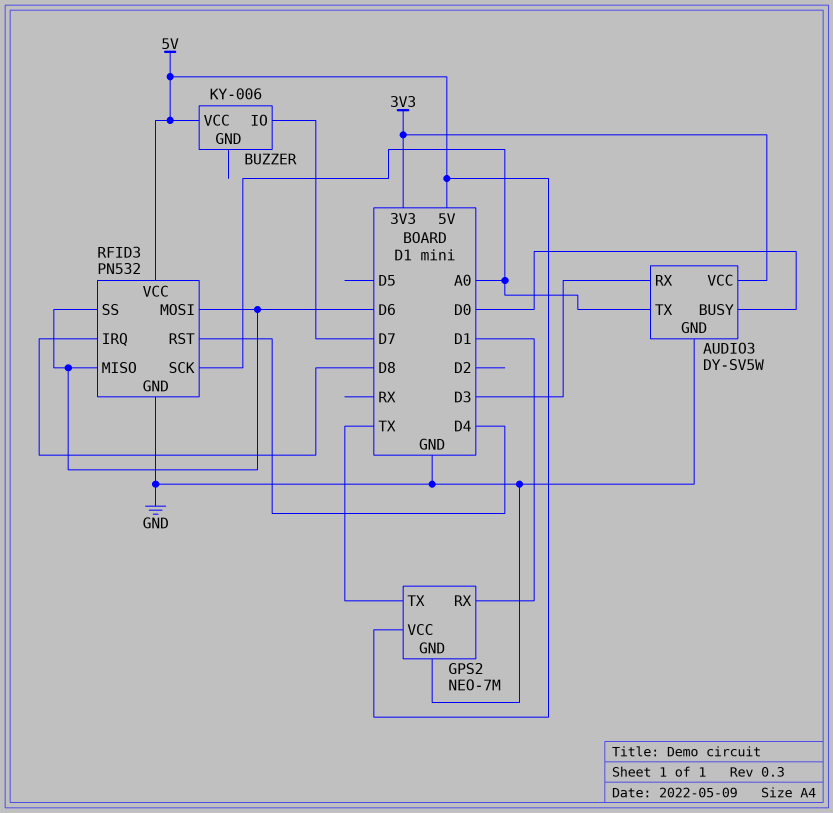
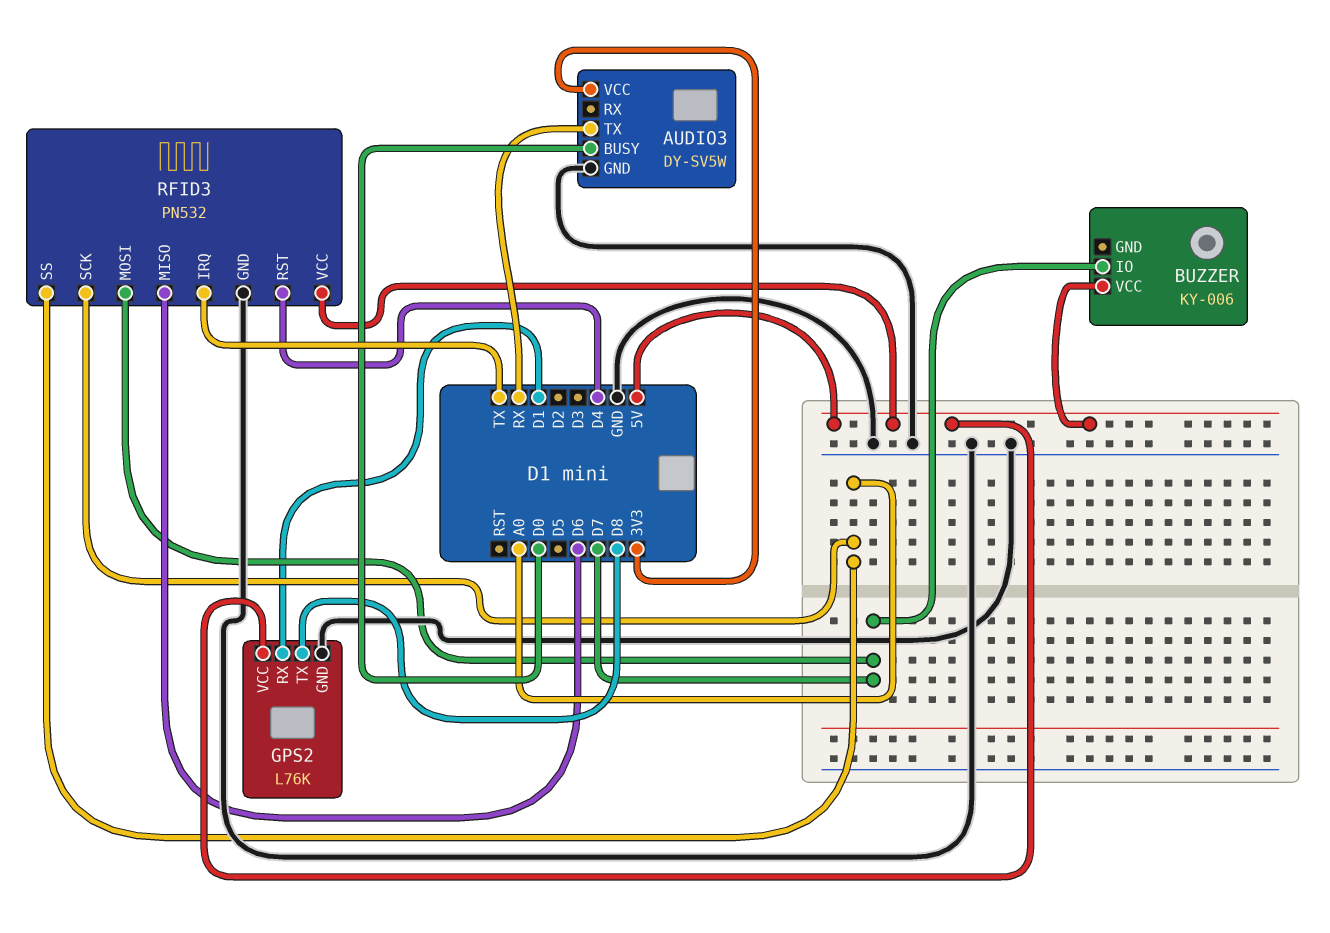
AUDIO3 pin RX: D3 -> none
AUDIO3 pin TX: A0 -> RX
GPS2: NEO-7M -> L76K
GPS2 pin TX: TX -> D8
RFID3 pin IRQ: D8 -> TX
RFID3 pin MOSI: D6 -> D7
RFID3 pin SS: D6 -> A0

